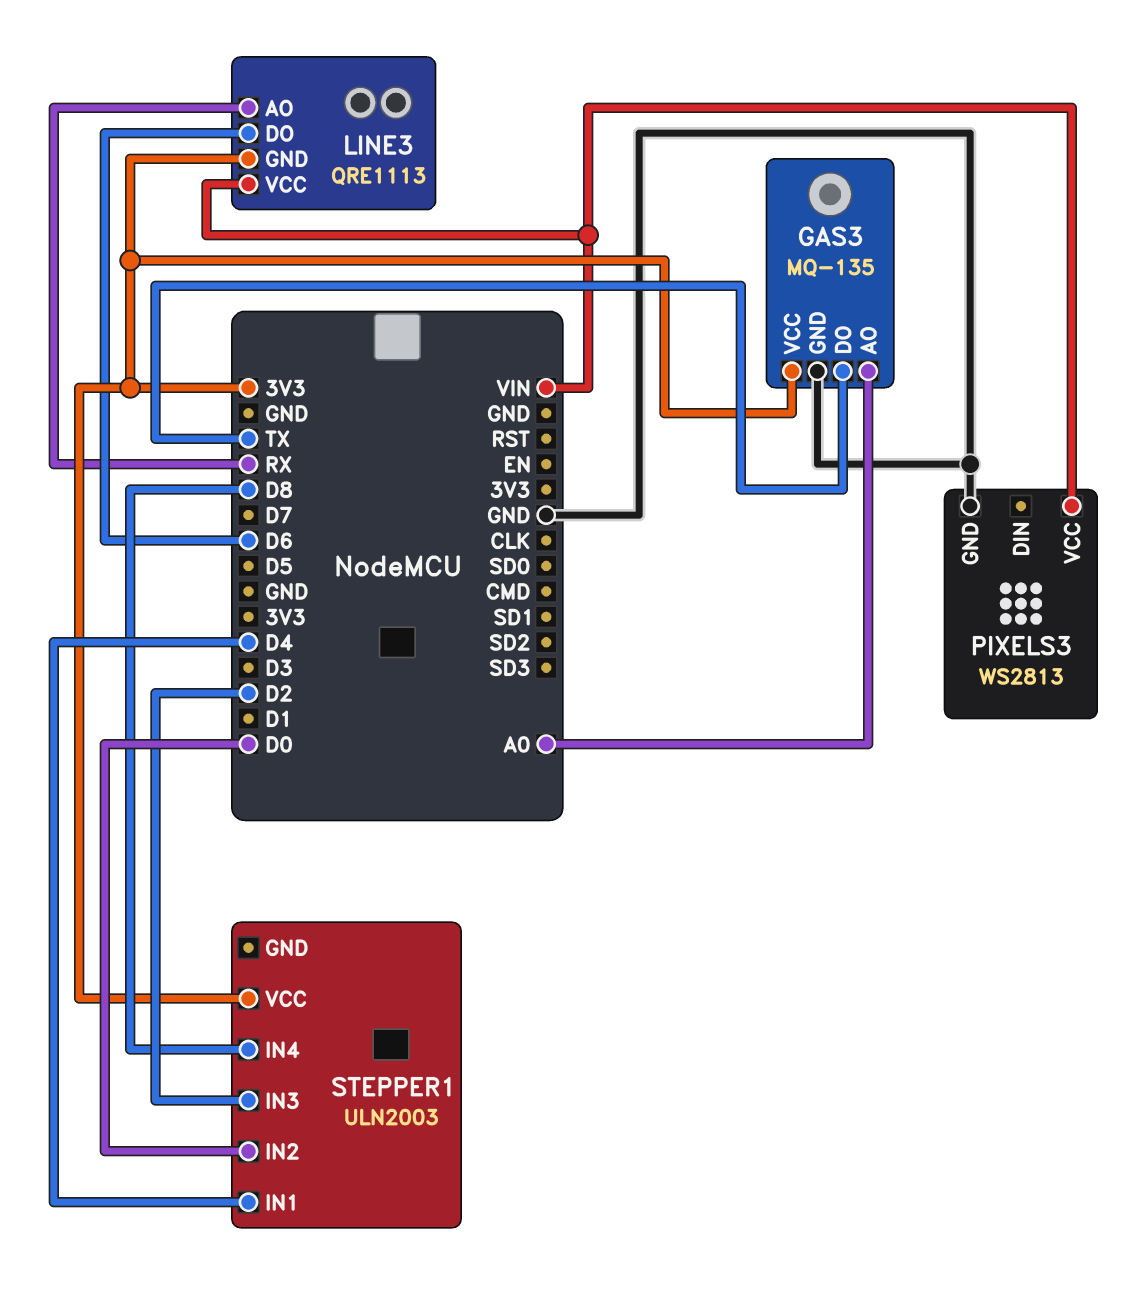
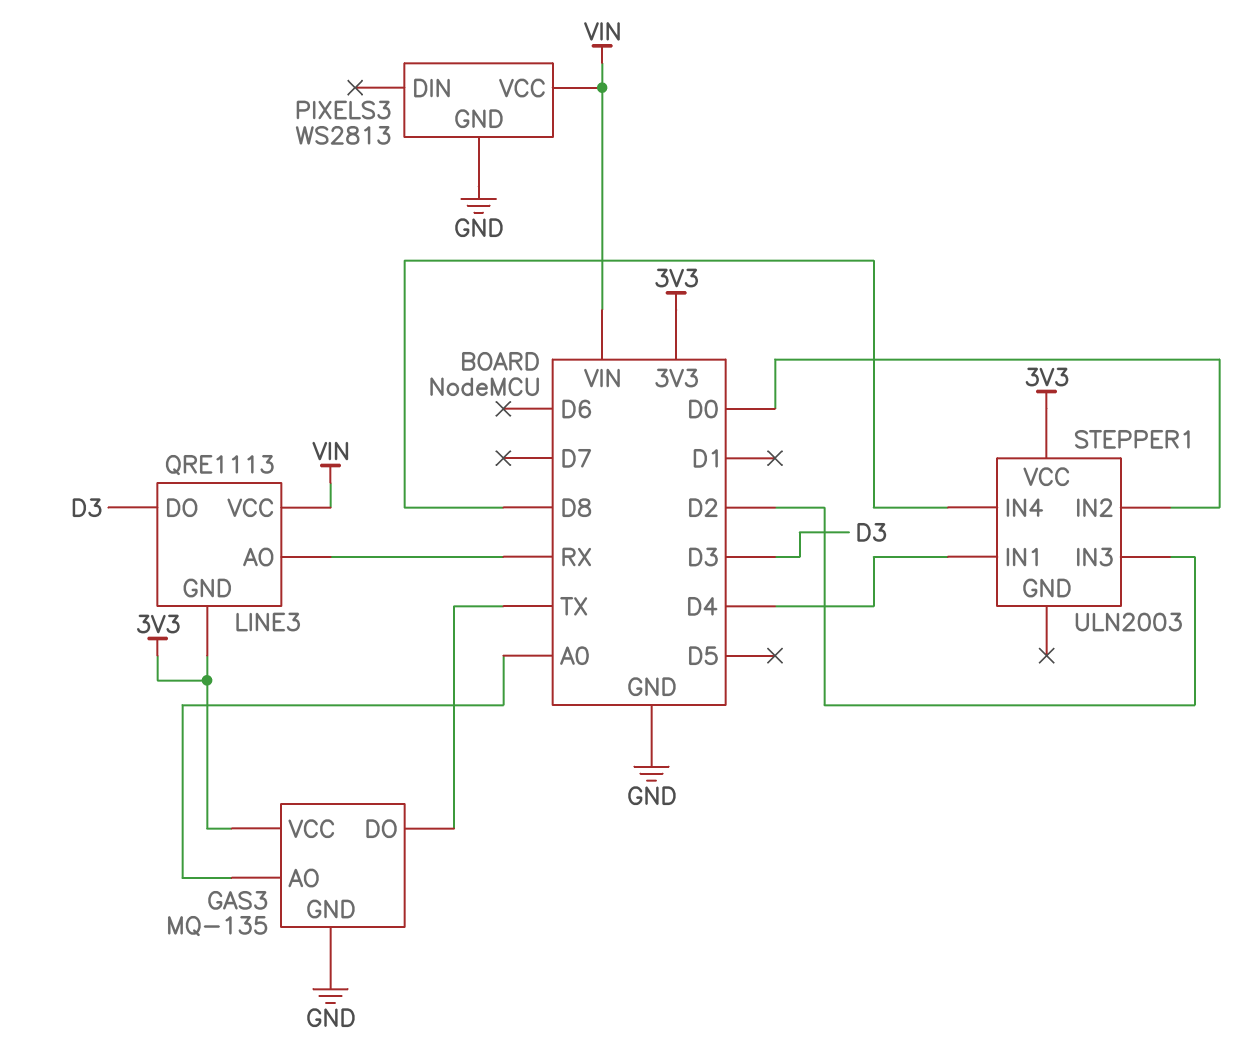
LINE3 pin DO: D6 -> D3

